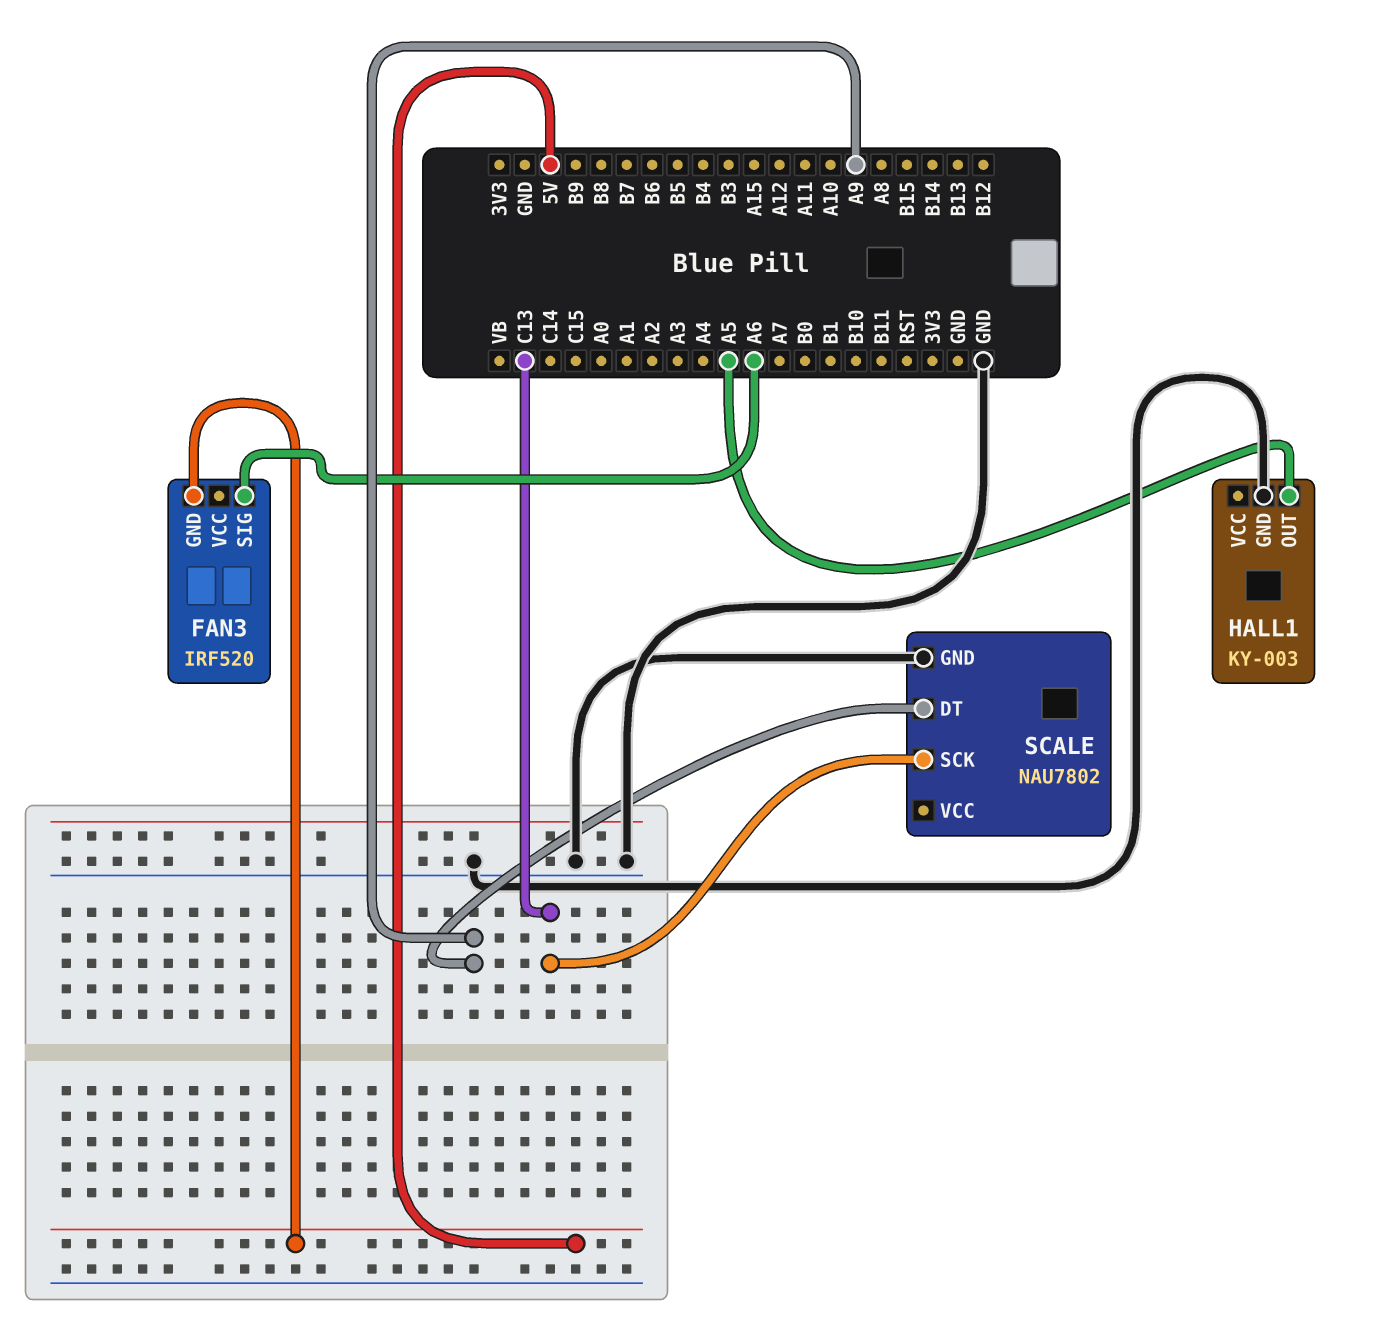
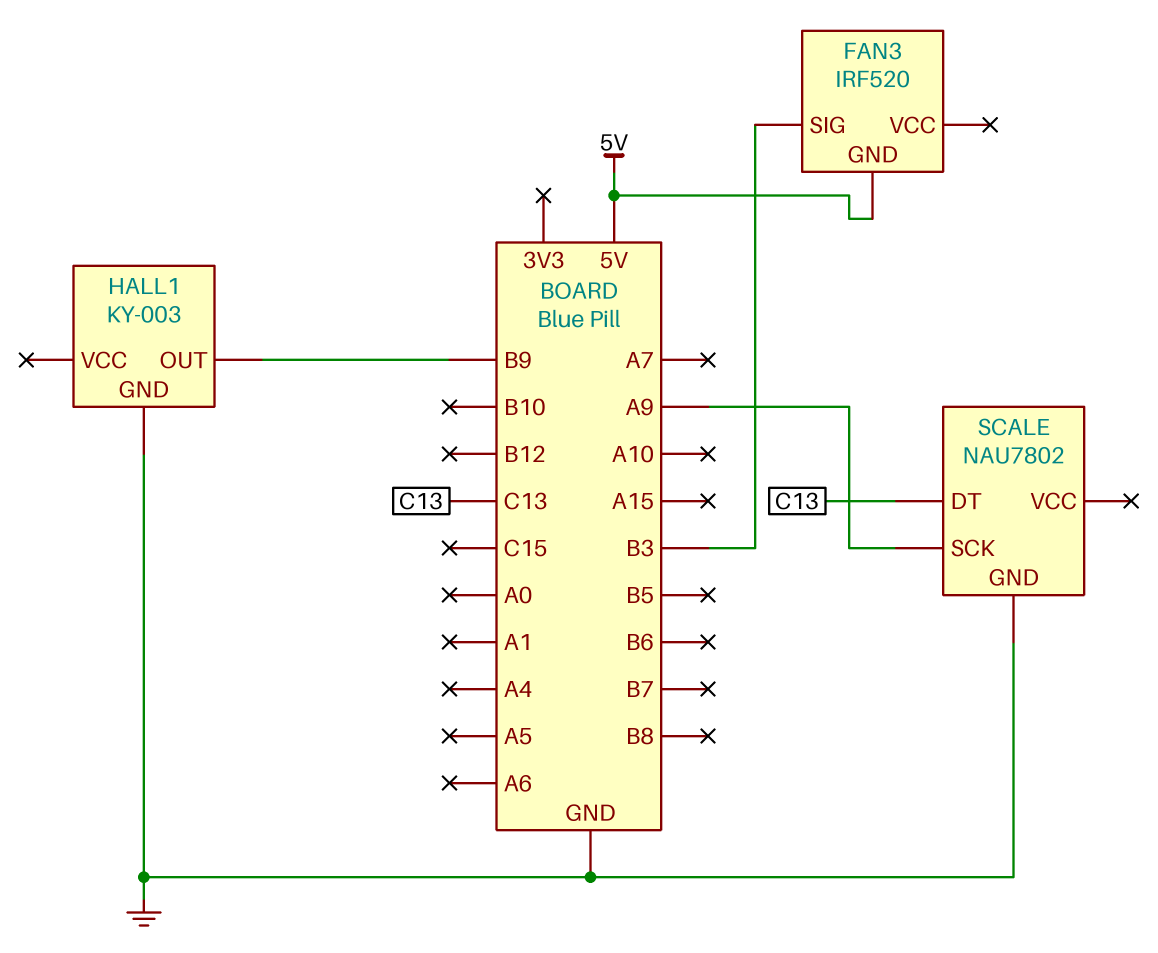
FAN3 pin SIG: A6 -> B3
HALL1 pin OUT: A5 -> B9
SCALE pin DT: A9 -> C13
SCALE pin SCK: C13 -> A9

